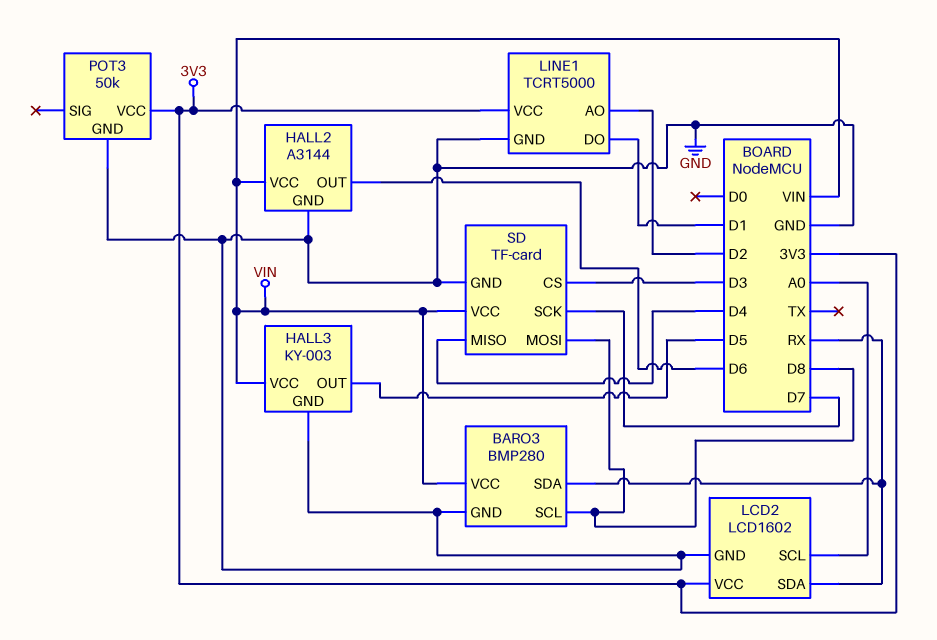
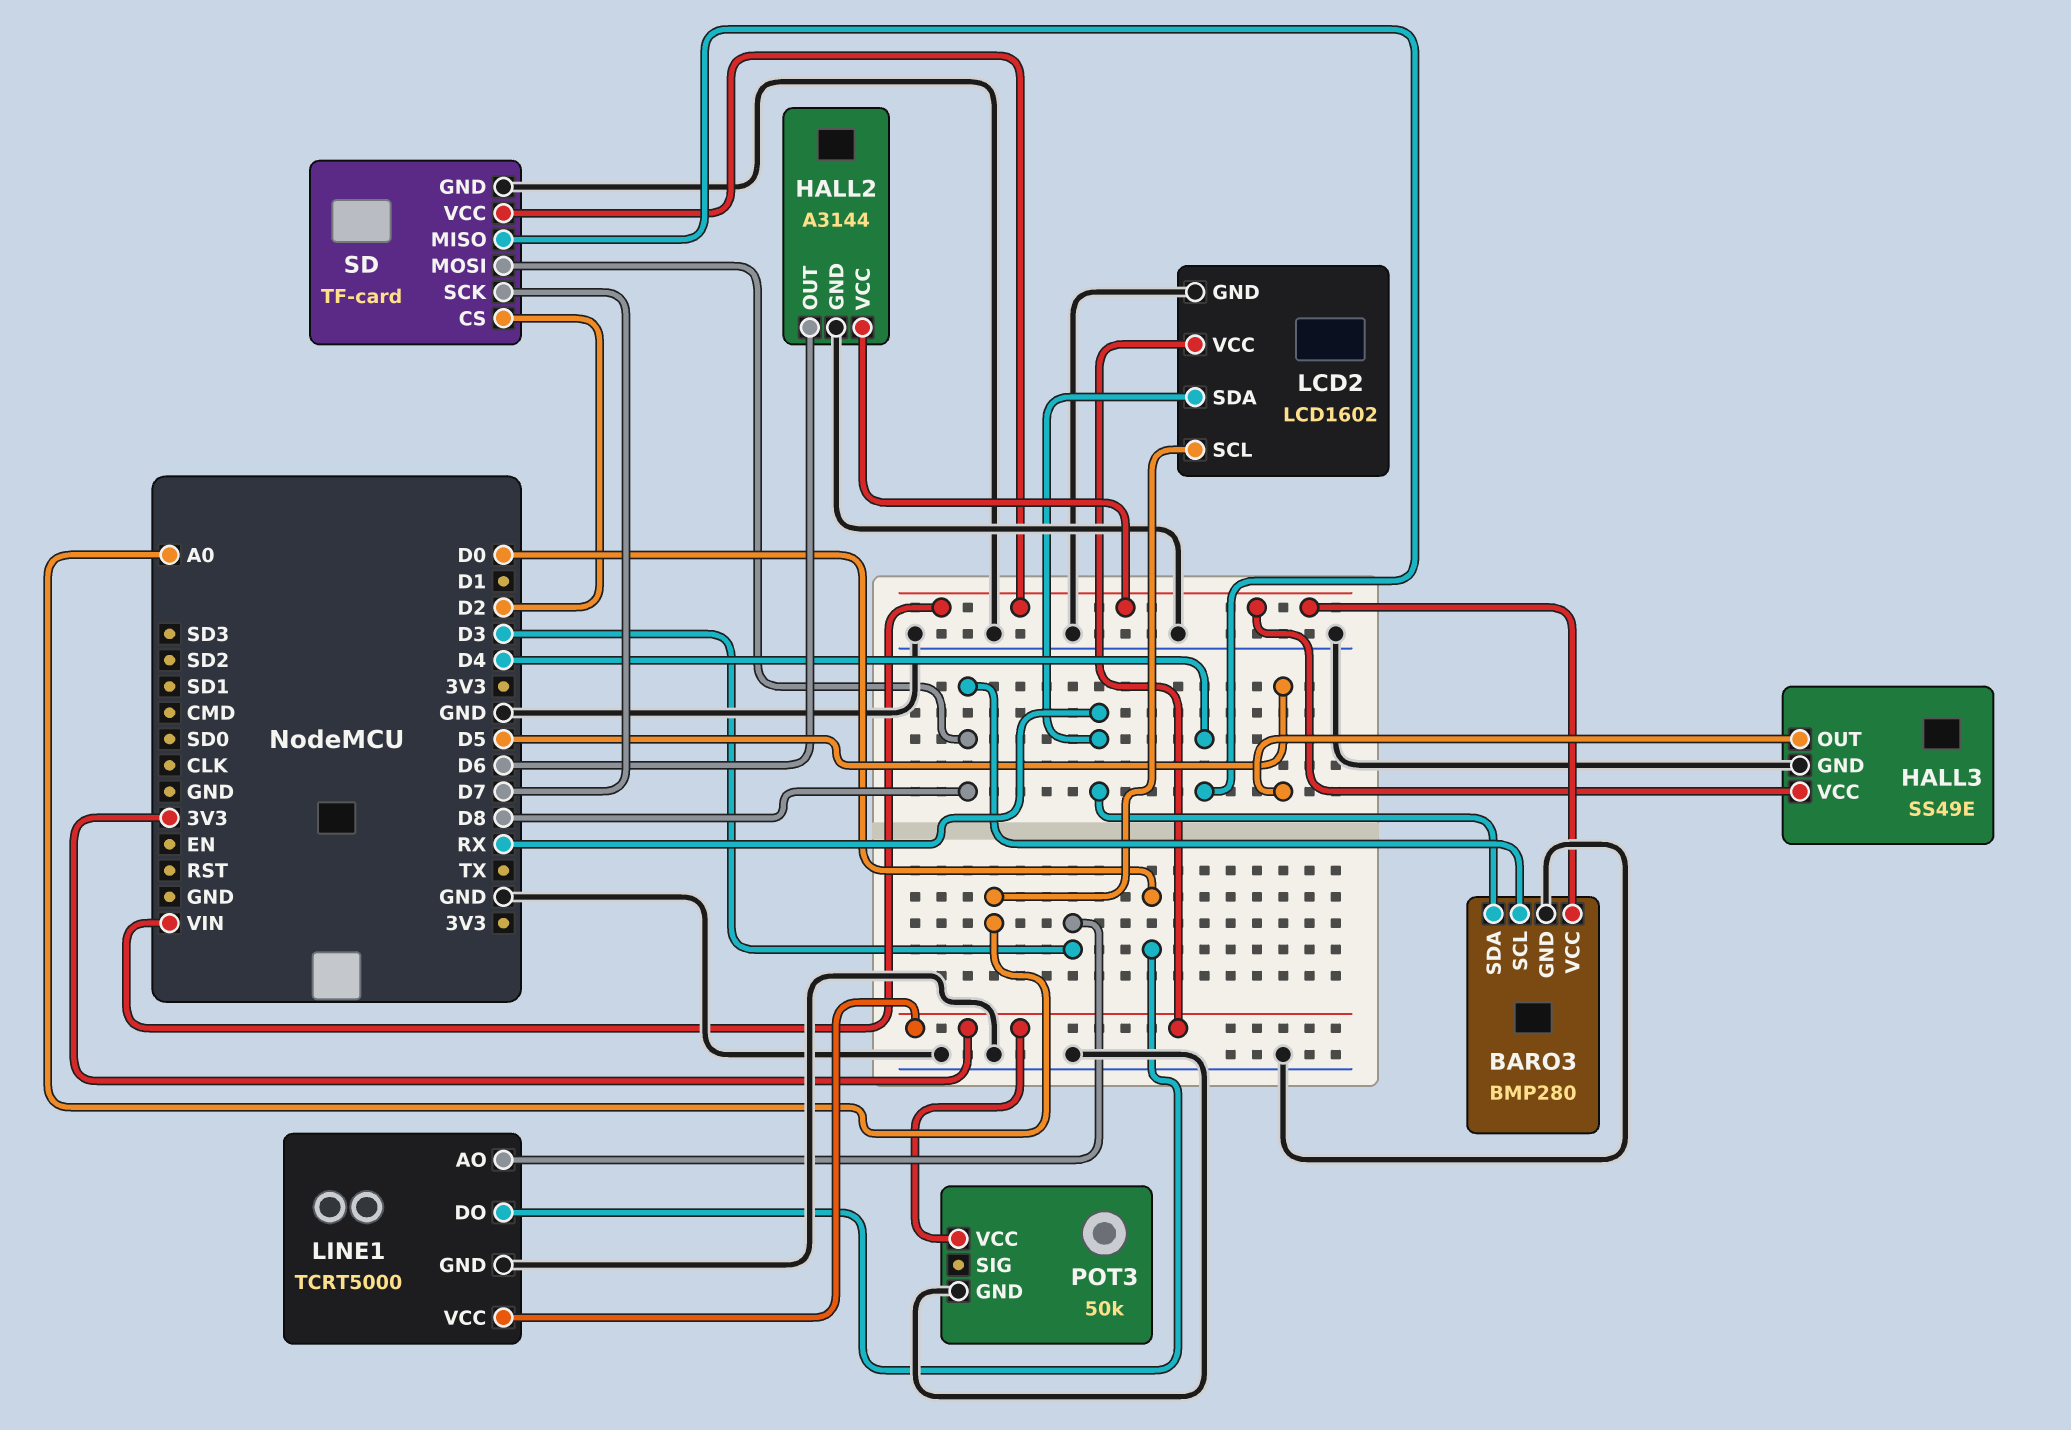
HALL3: KY-003 -> SS49E
LINE1 pin AO: D2 -> D3
LINE1 pin DO: D1 -> D0
SD pin CS: D3 -> D2

